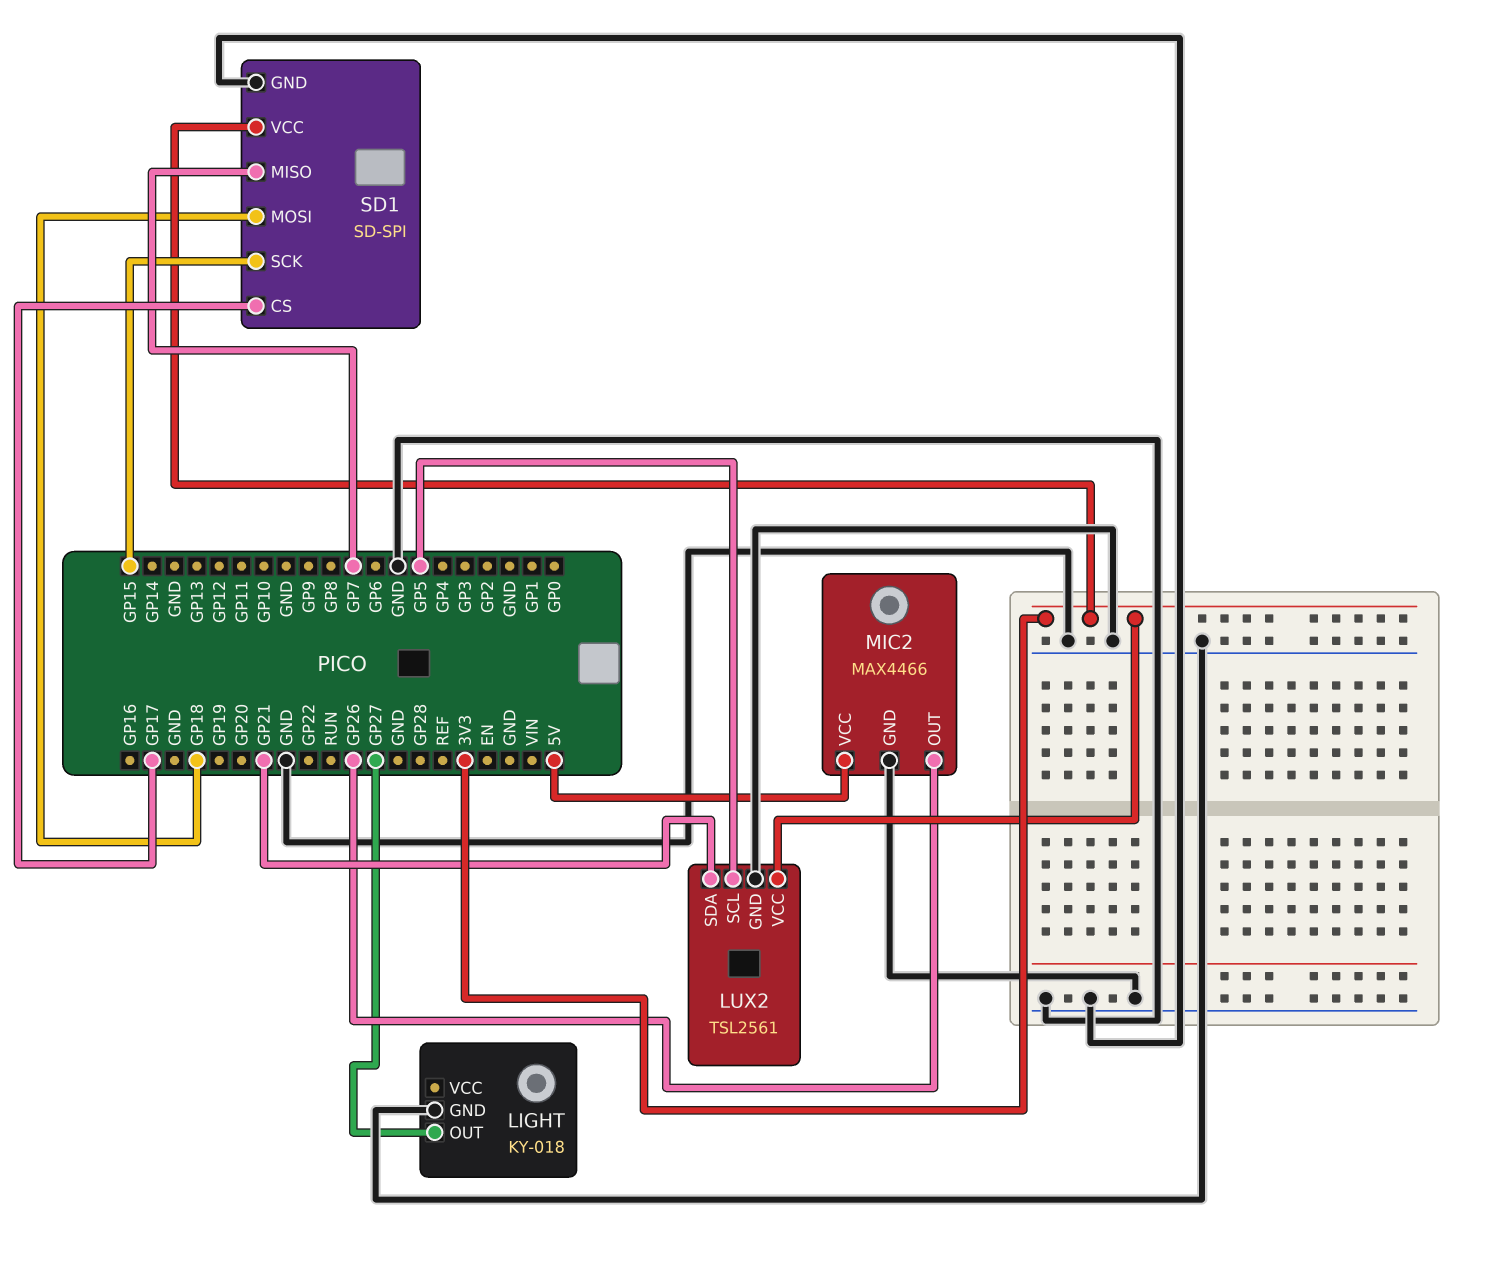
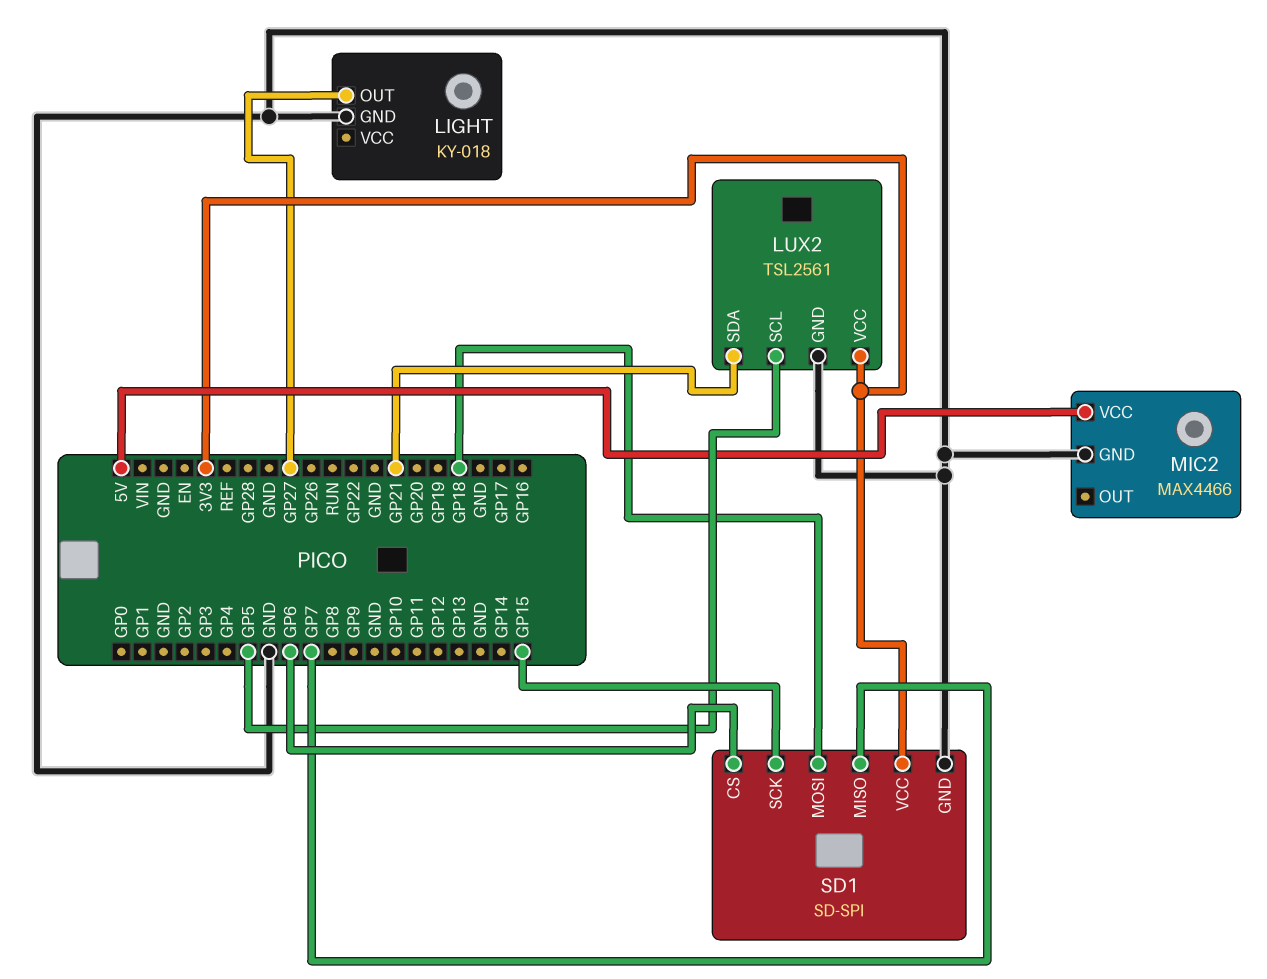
MIC2 pin OUT: GP26 -> none
SD1 pin CS: GP17 -> GP6

